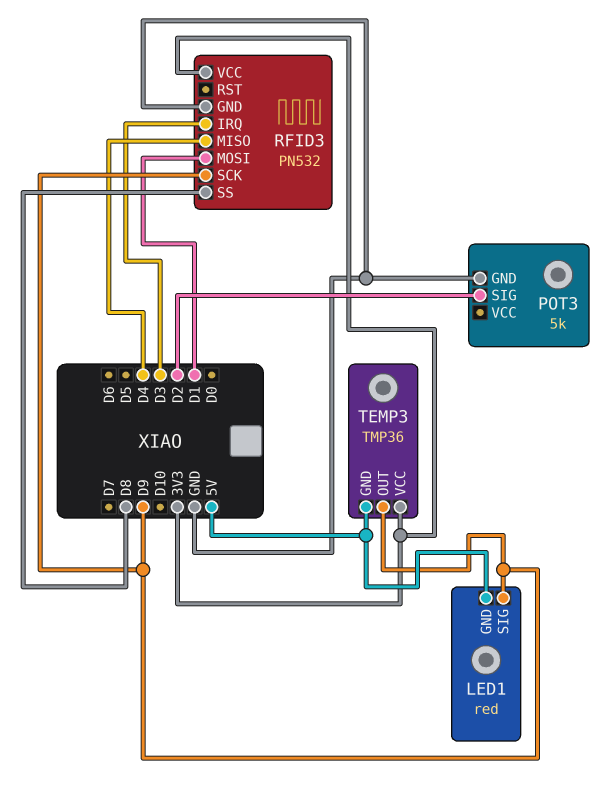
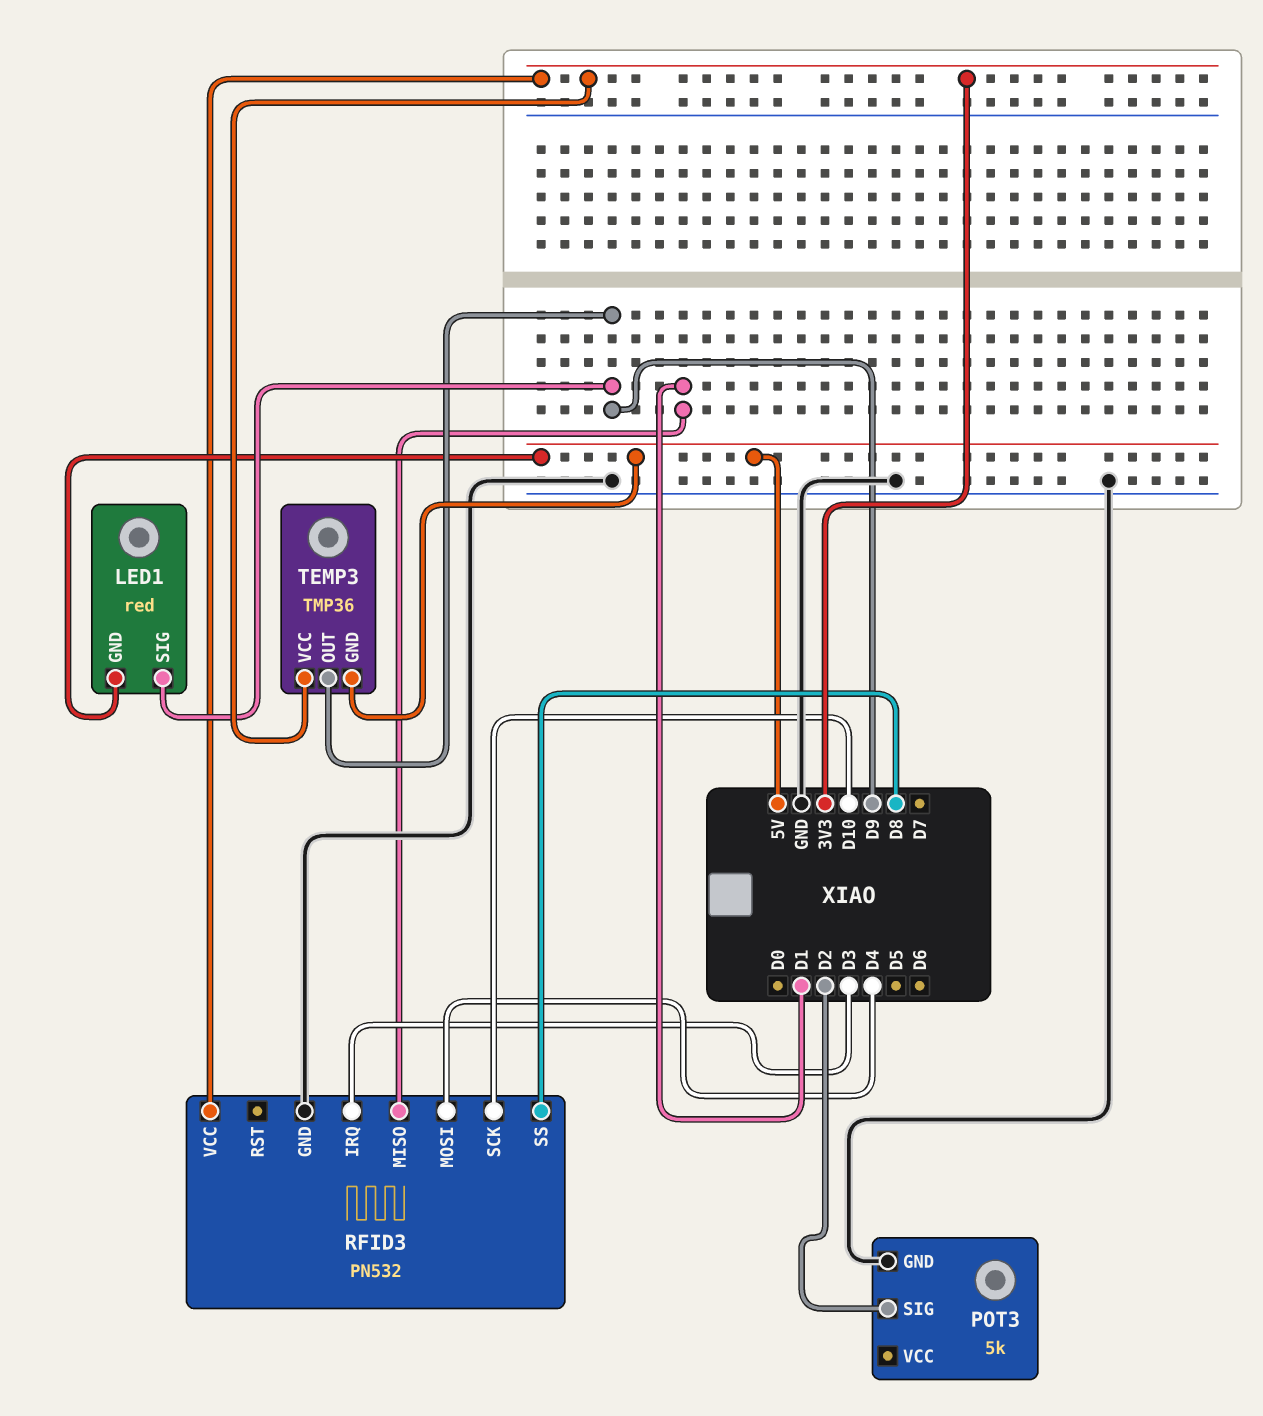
RFID3 pin MISO: D4 -> D1
RFID3 pin MOSI: D1 -> D4
RFID3 pin SCK: D9 -> D10

